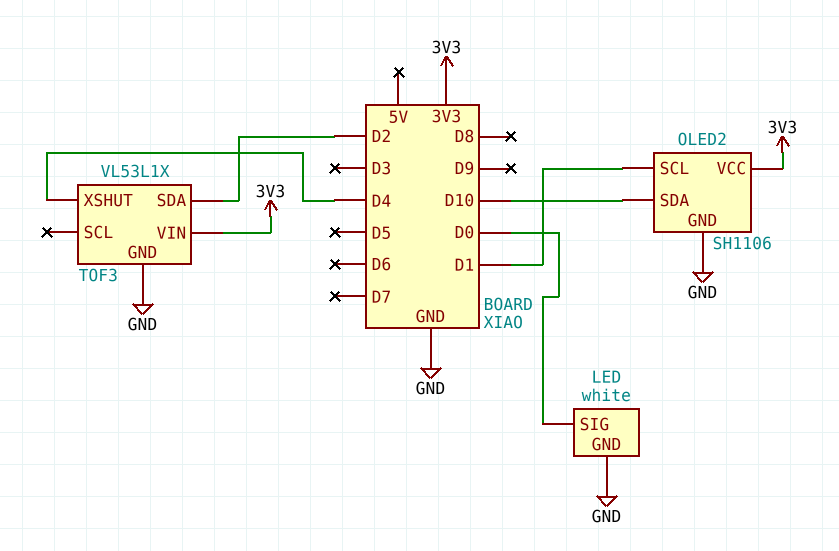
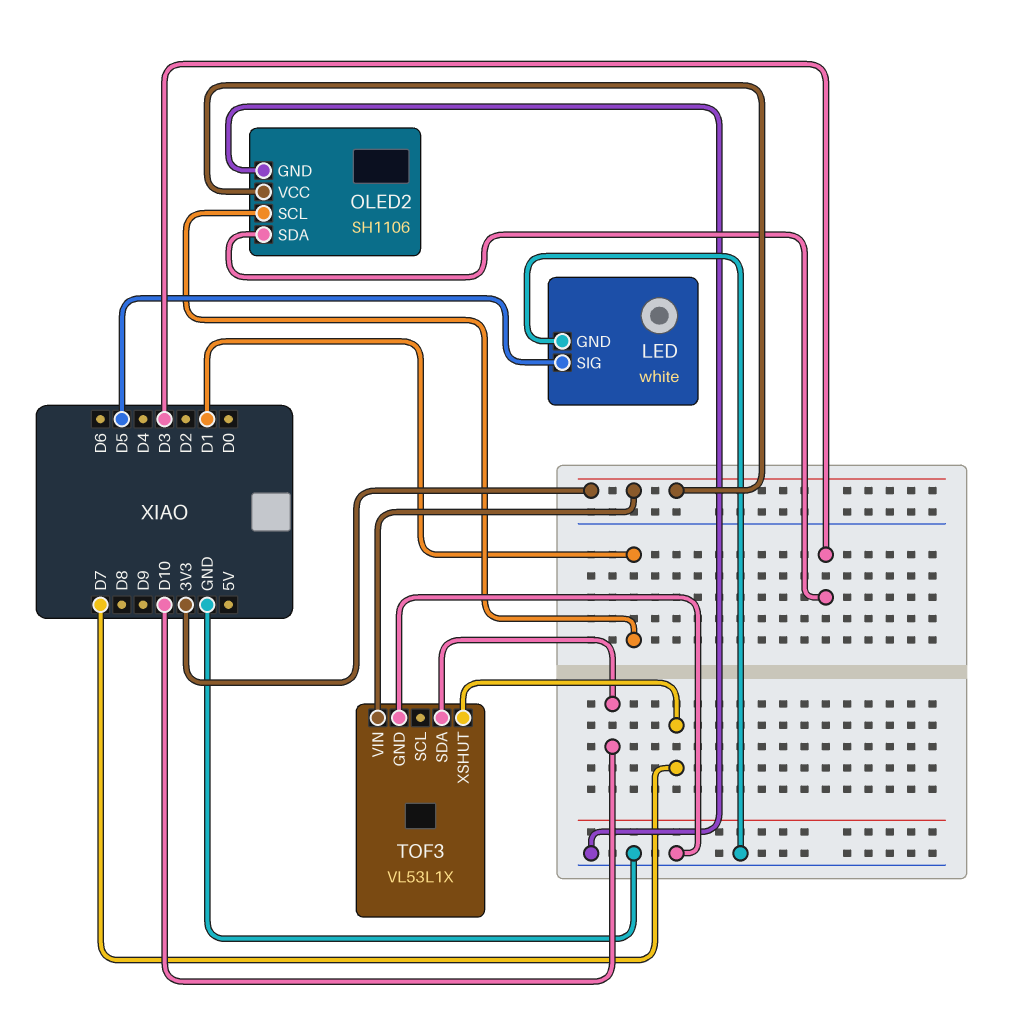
LED pin SIG: D0 -> D5
OLED2 pin SDA: D10 -> D3
TOF3 pin SDA: D2 -> D10
TOF3 pin XSHUT: D4 -> D7

